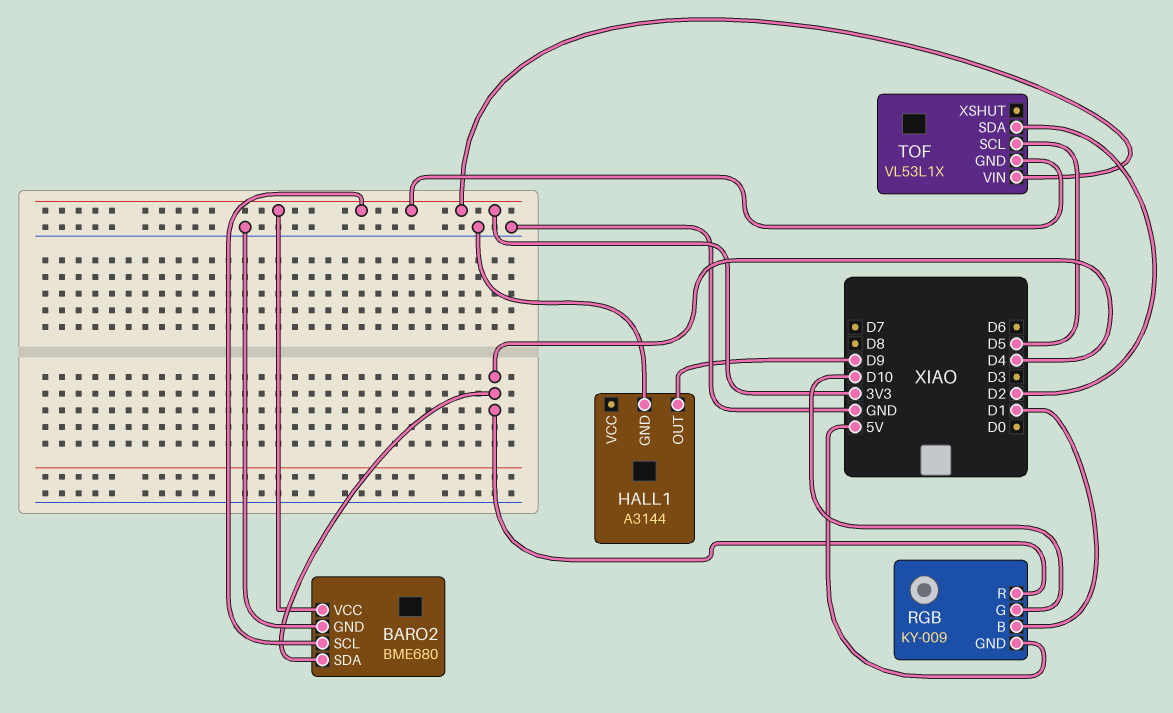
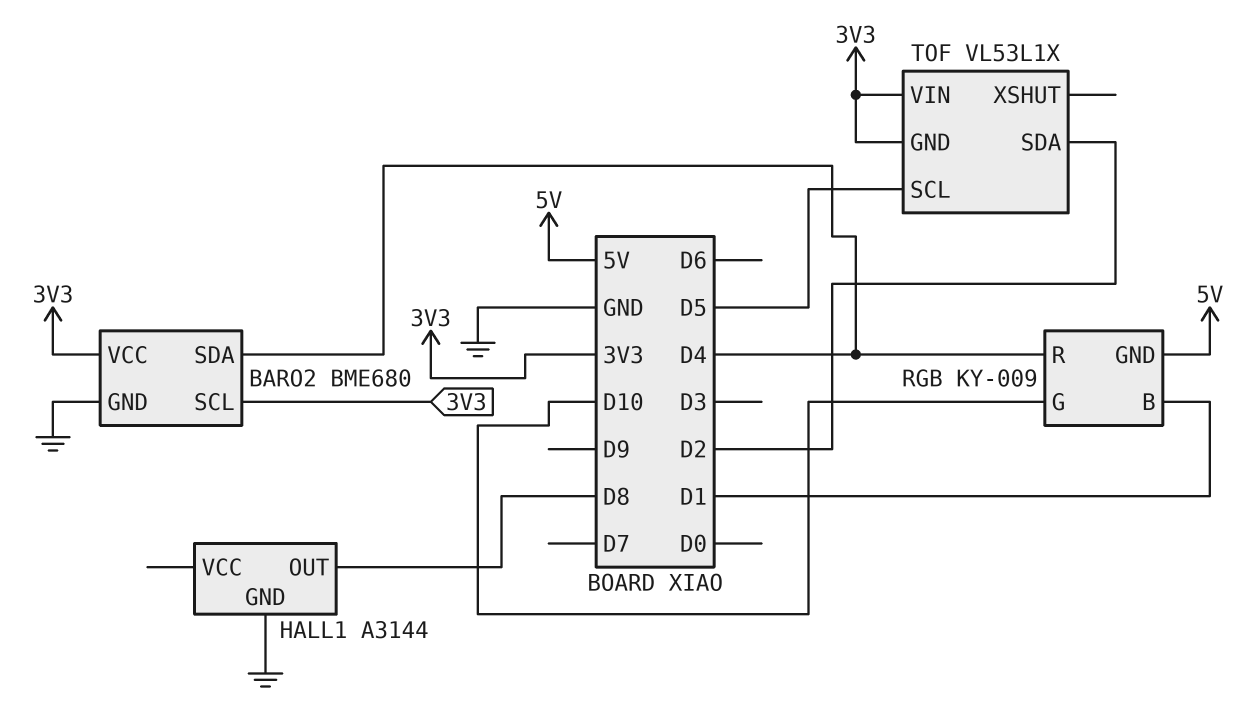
HALL1 pin OUT: D9 -> D8

